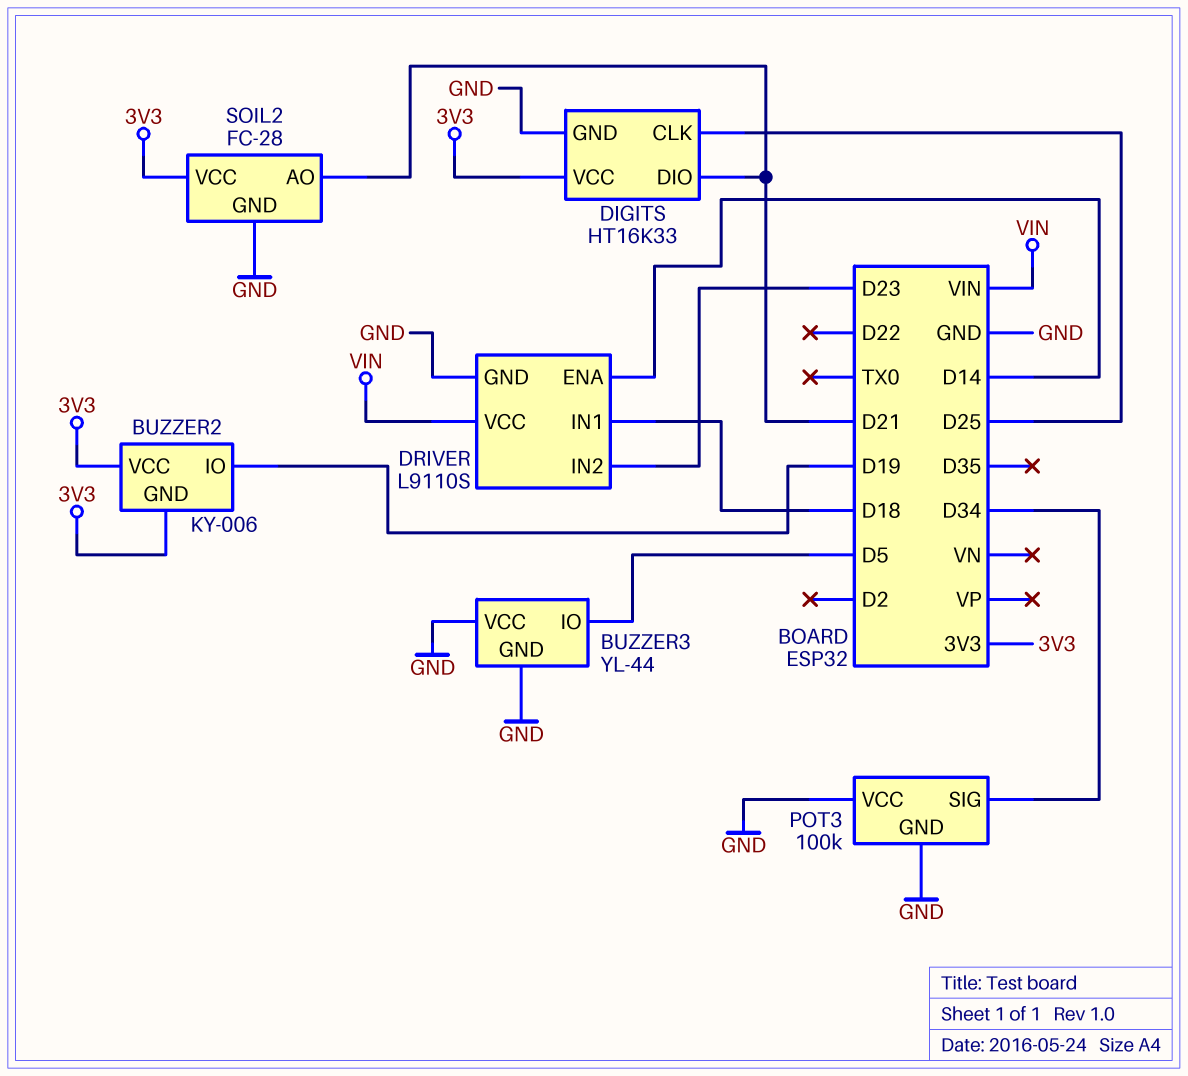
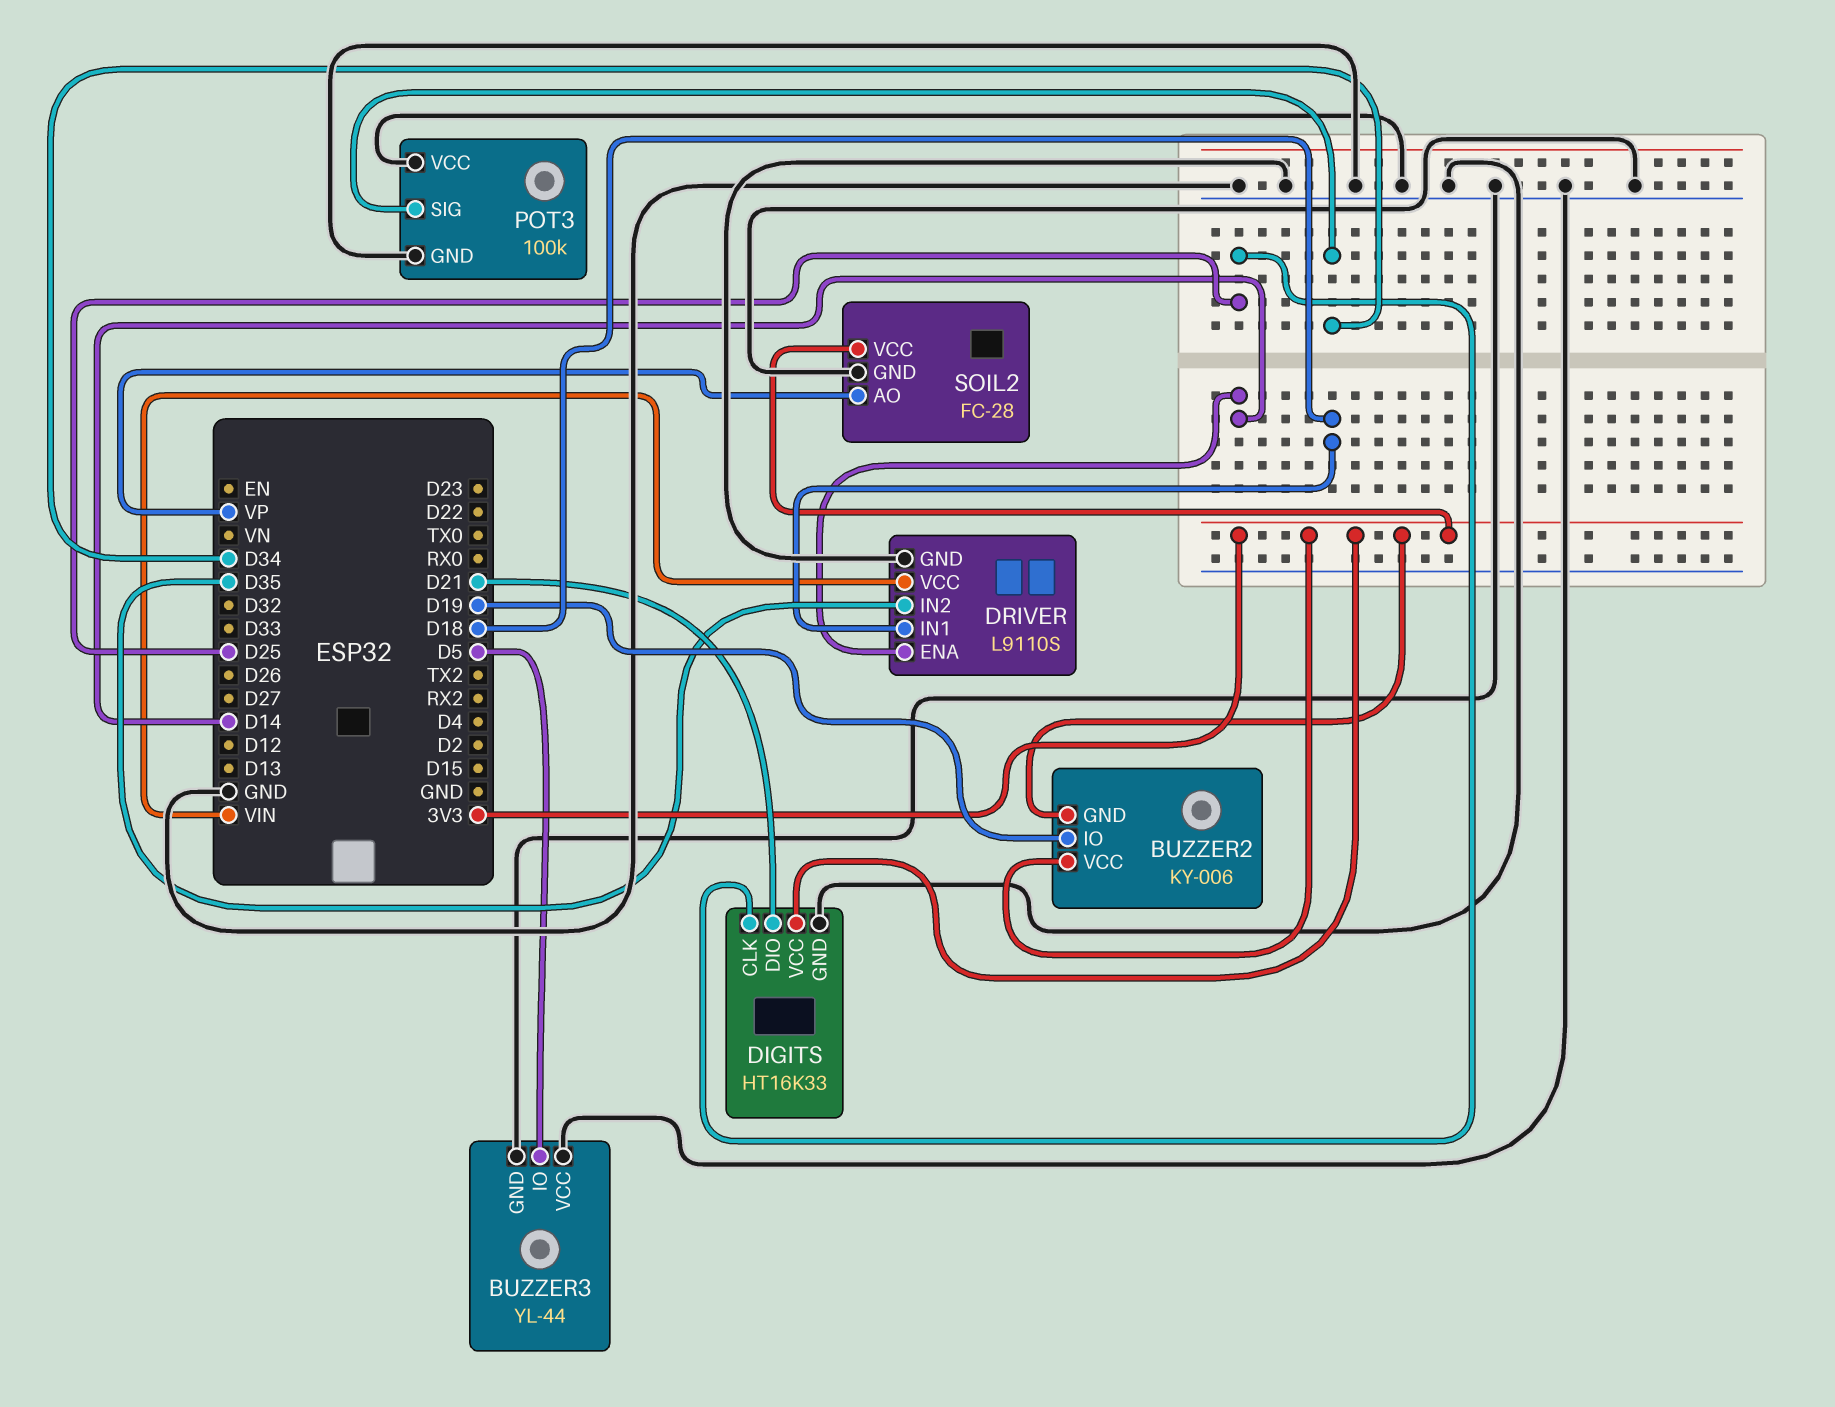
DRIVER pin IN2: D23 -> D35
SOIL2 pin AO: D21 -> VP

